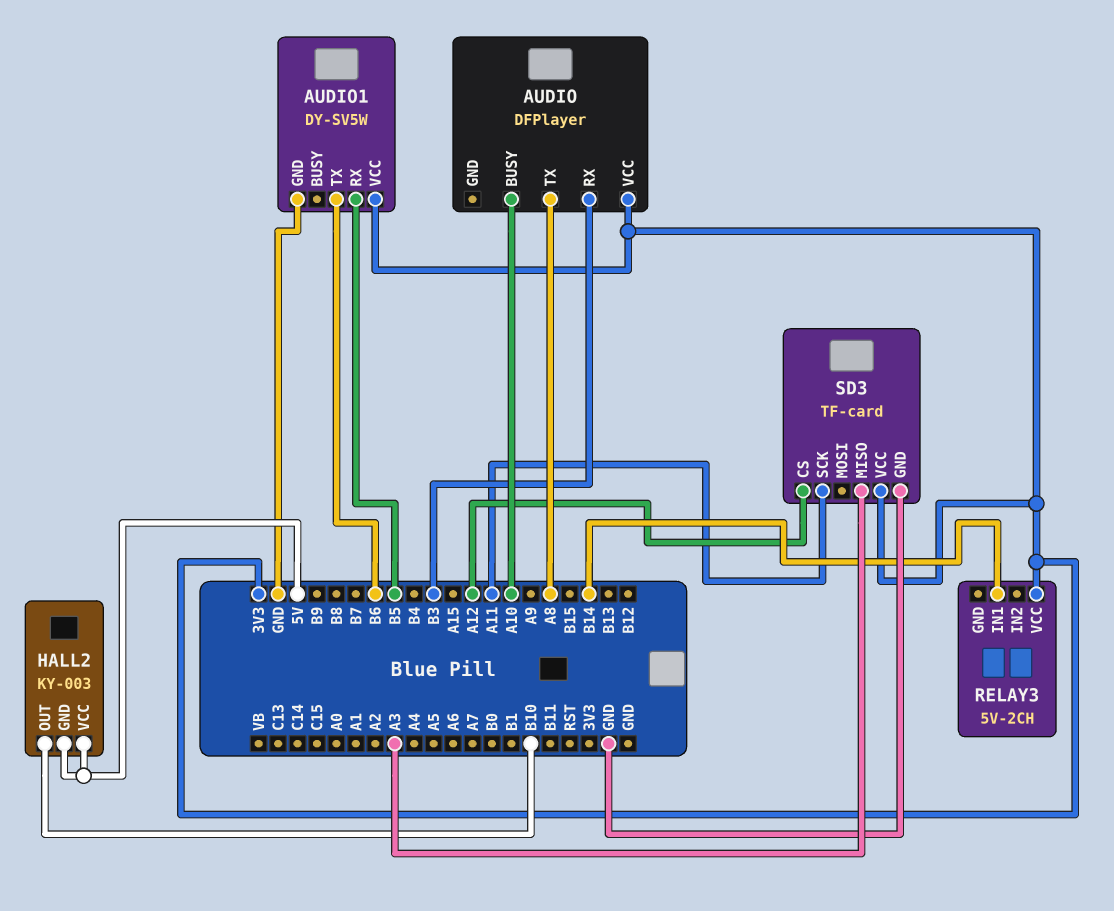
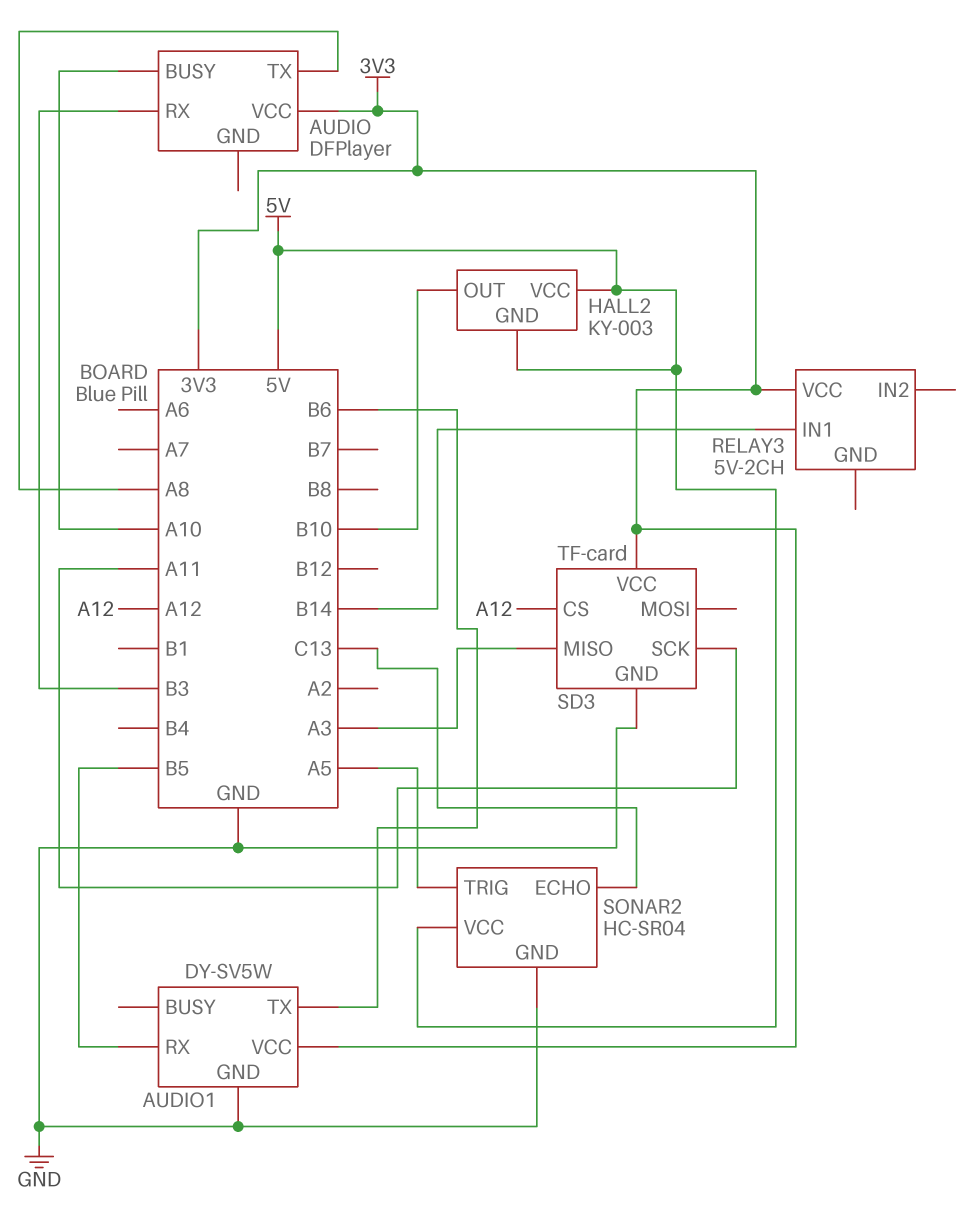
SONAR2: none -> HC-SR04
SONAR2 pin ECHO: none -> C13
SONAR2 pin GND: none -> GND
SONAR2 pin TRIG: none -> A5
SONAR2 pin VCC: none -> 5V

